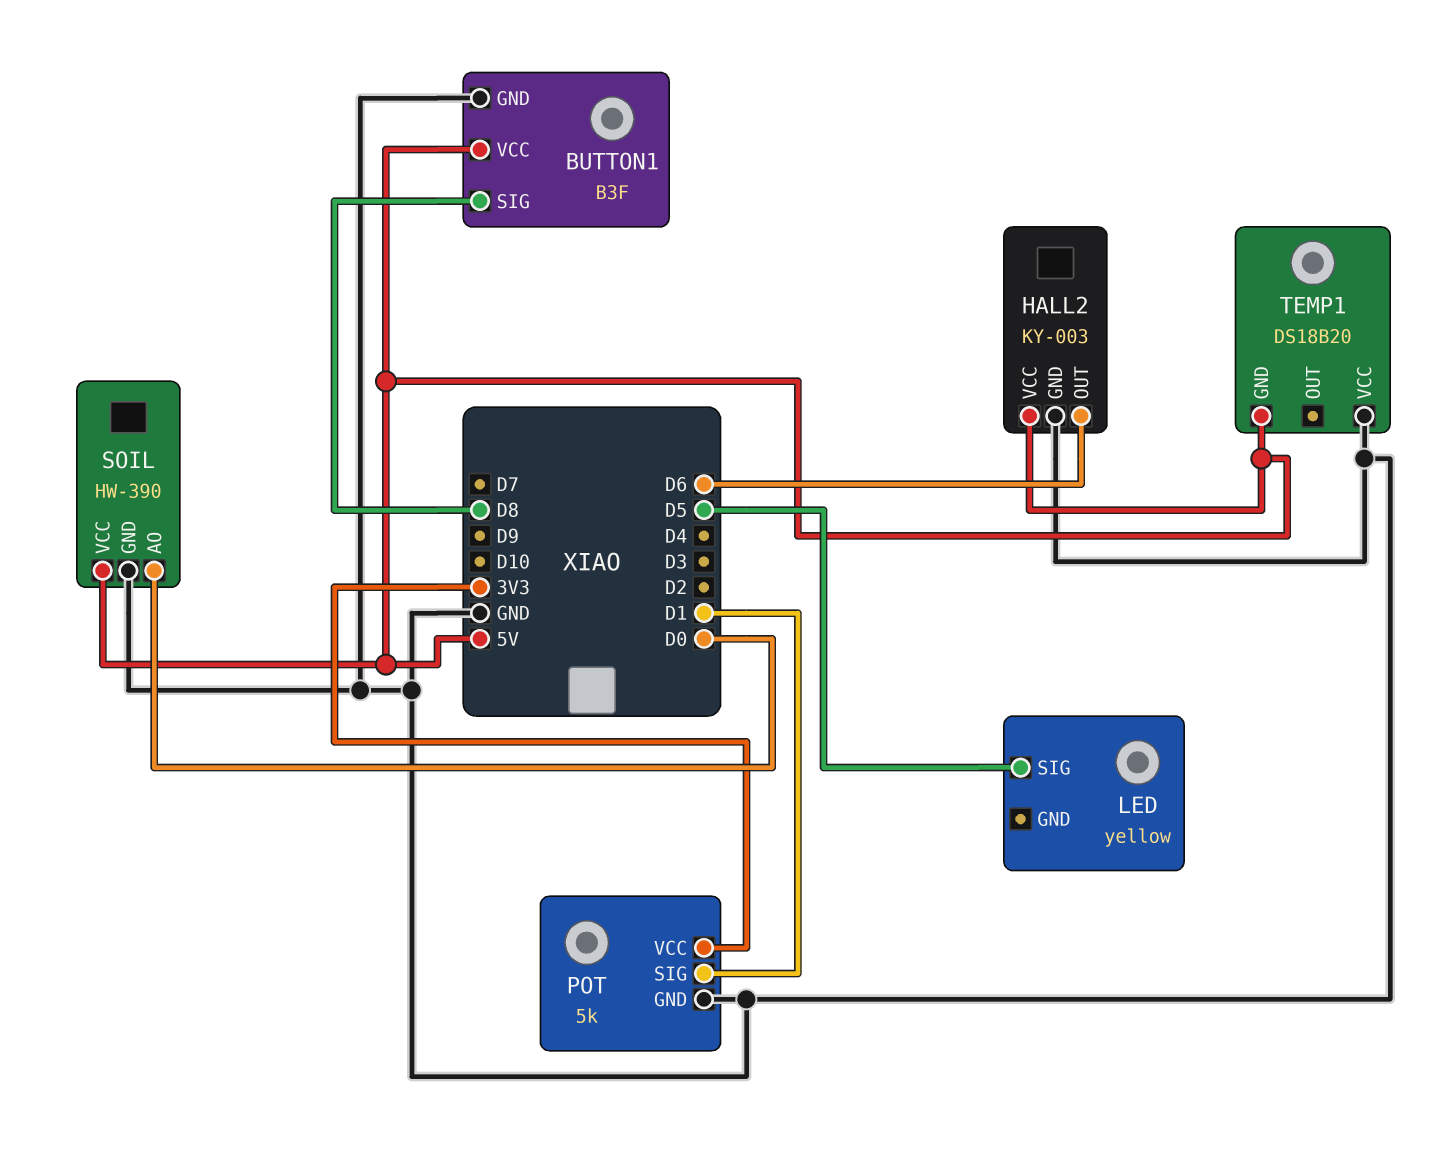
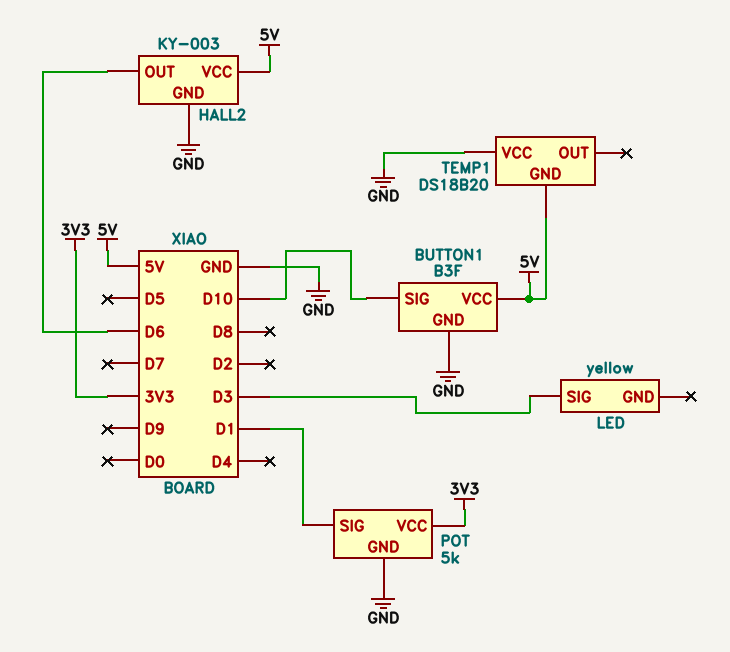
BUTTON1 pin SIG: D8 -> D10
LED pin SIG: D5 -> D3
SOIL: HW-390 -> none
SOIL pin AO: D0 -> none
SOIL pin GND: GND -> none
SOIL pin VCC: 5V -> none

